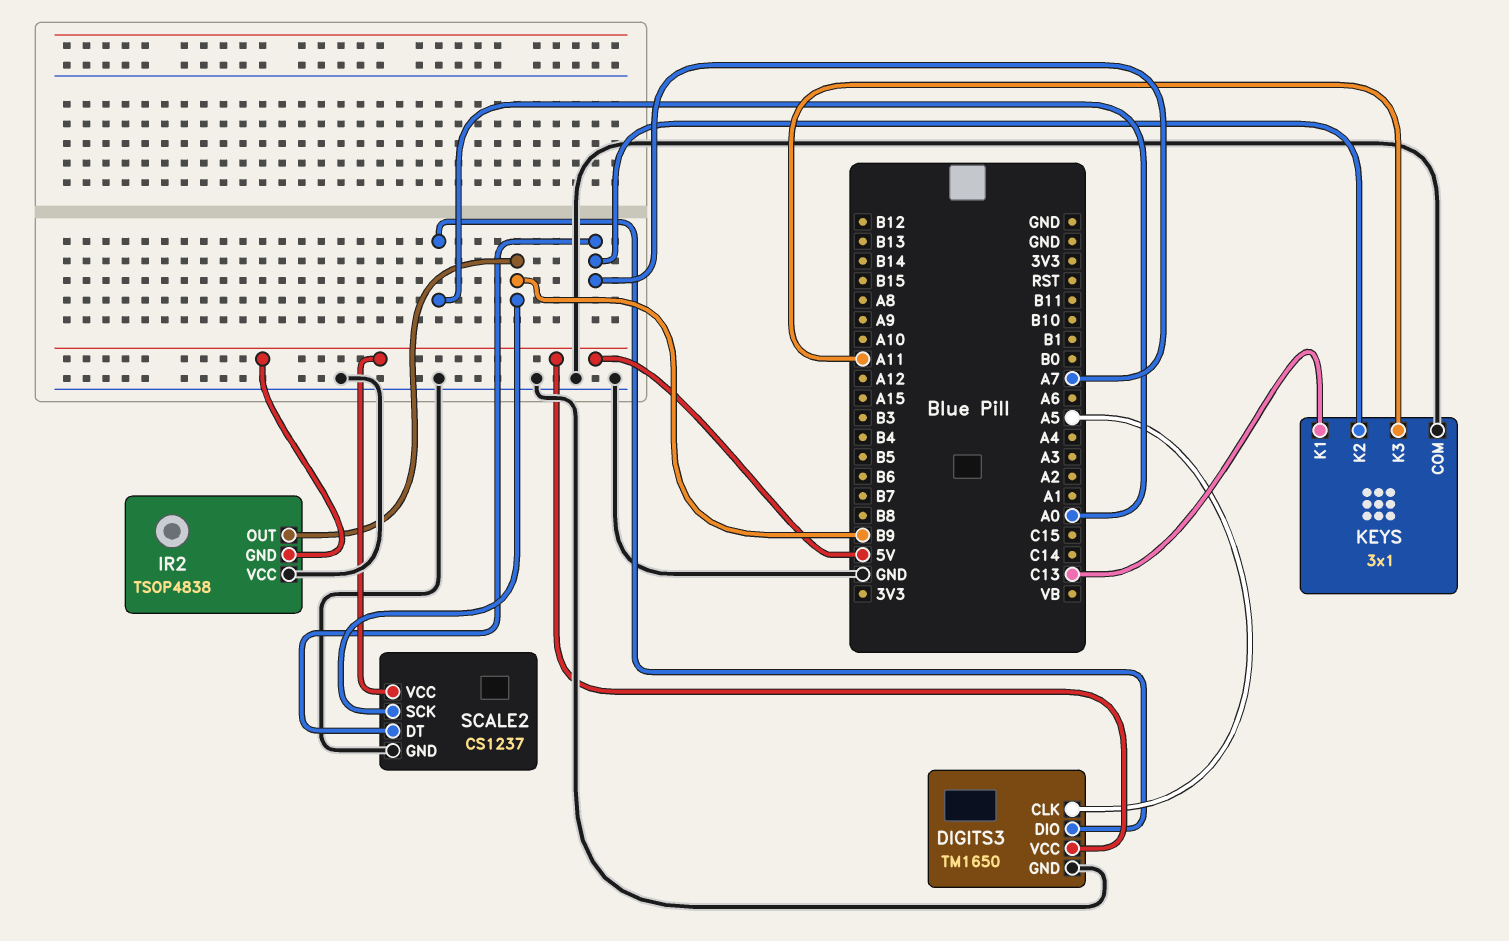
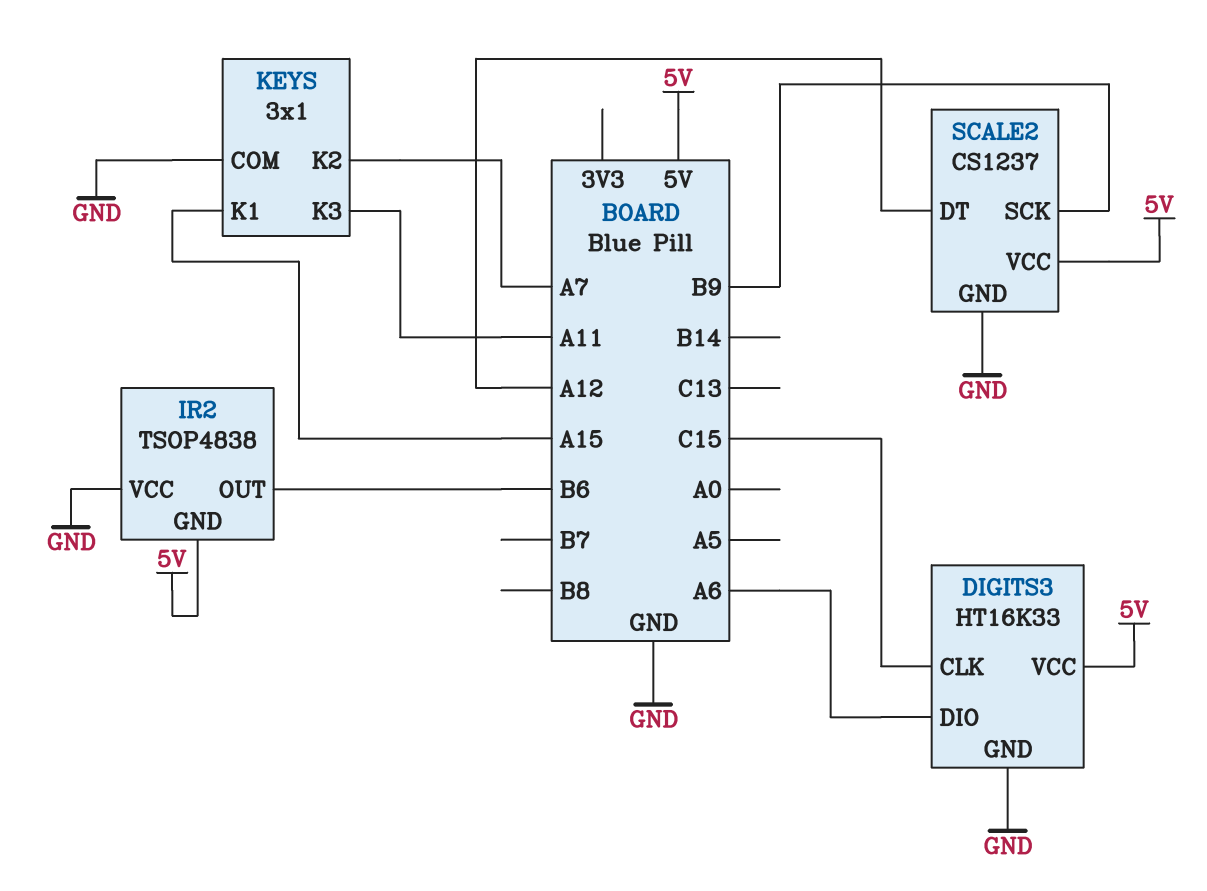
DIGITS3: TM1650 -> HT16K33
DIGITS3 pin CLK: A5 -> C15
DIGITS3 pin DIO: A0 -> A6
IR2 pin OUT: B9 -> B6
KEYS pin K1: C13 -> A15
SCALE2 pin DT: A7 -> A12

